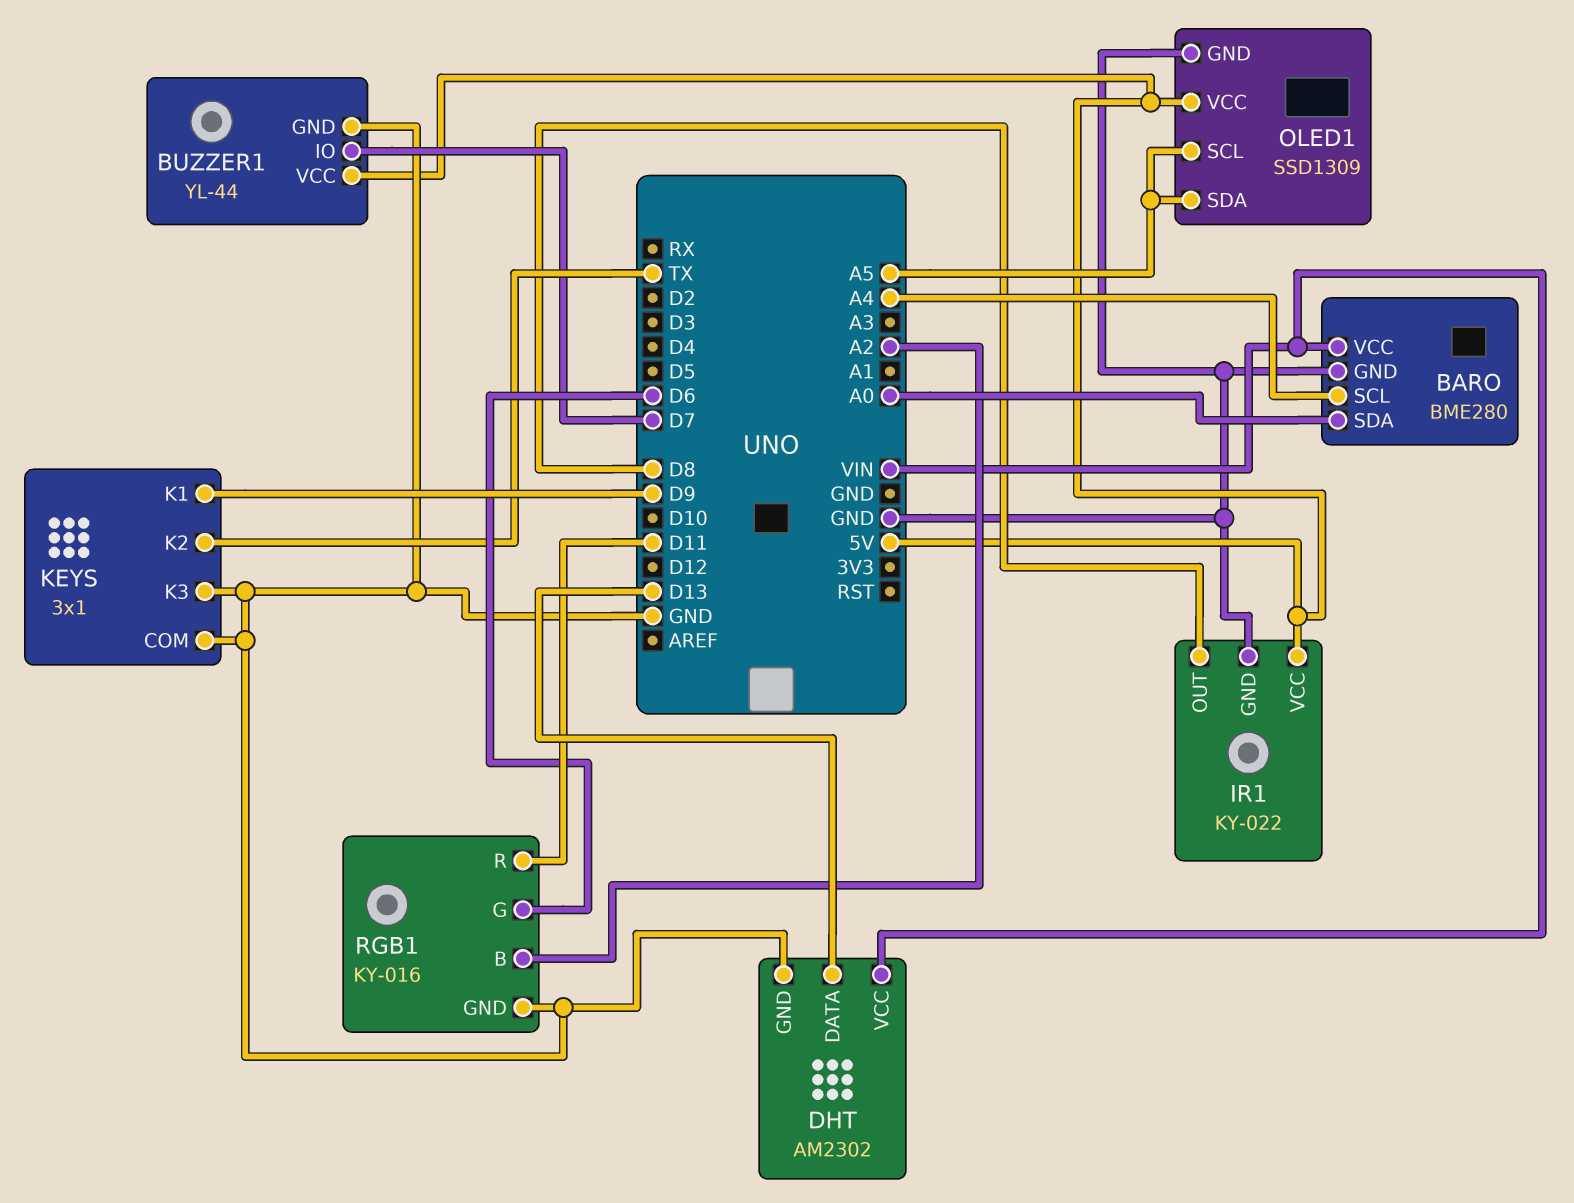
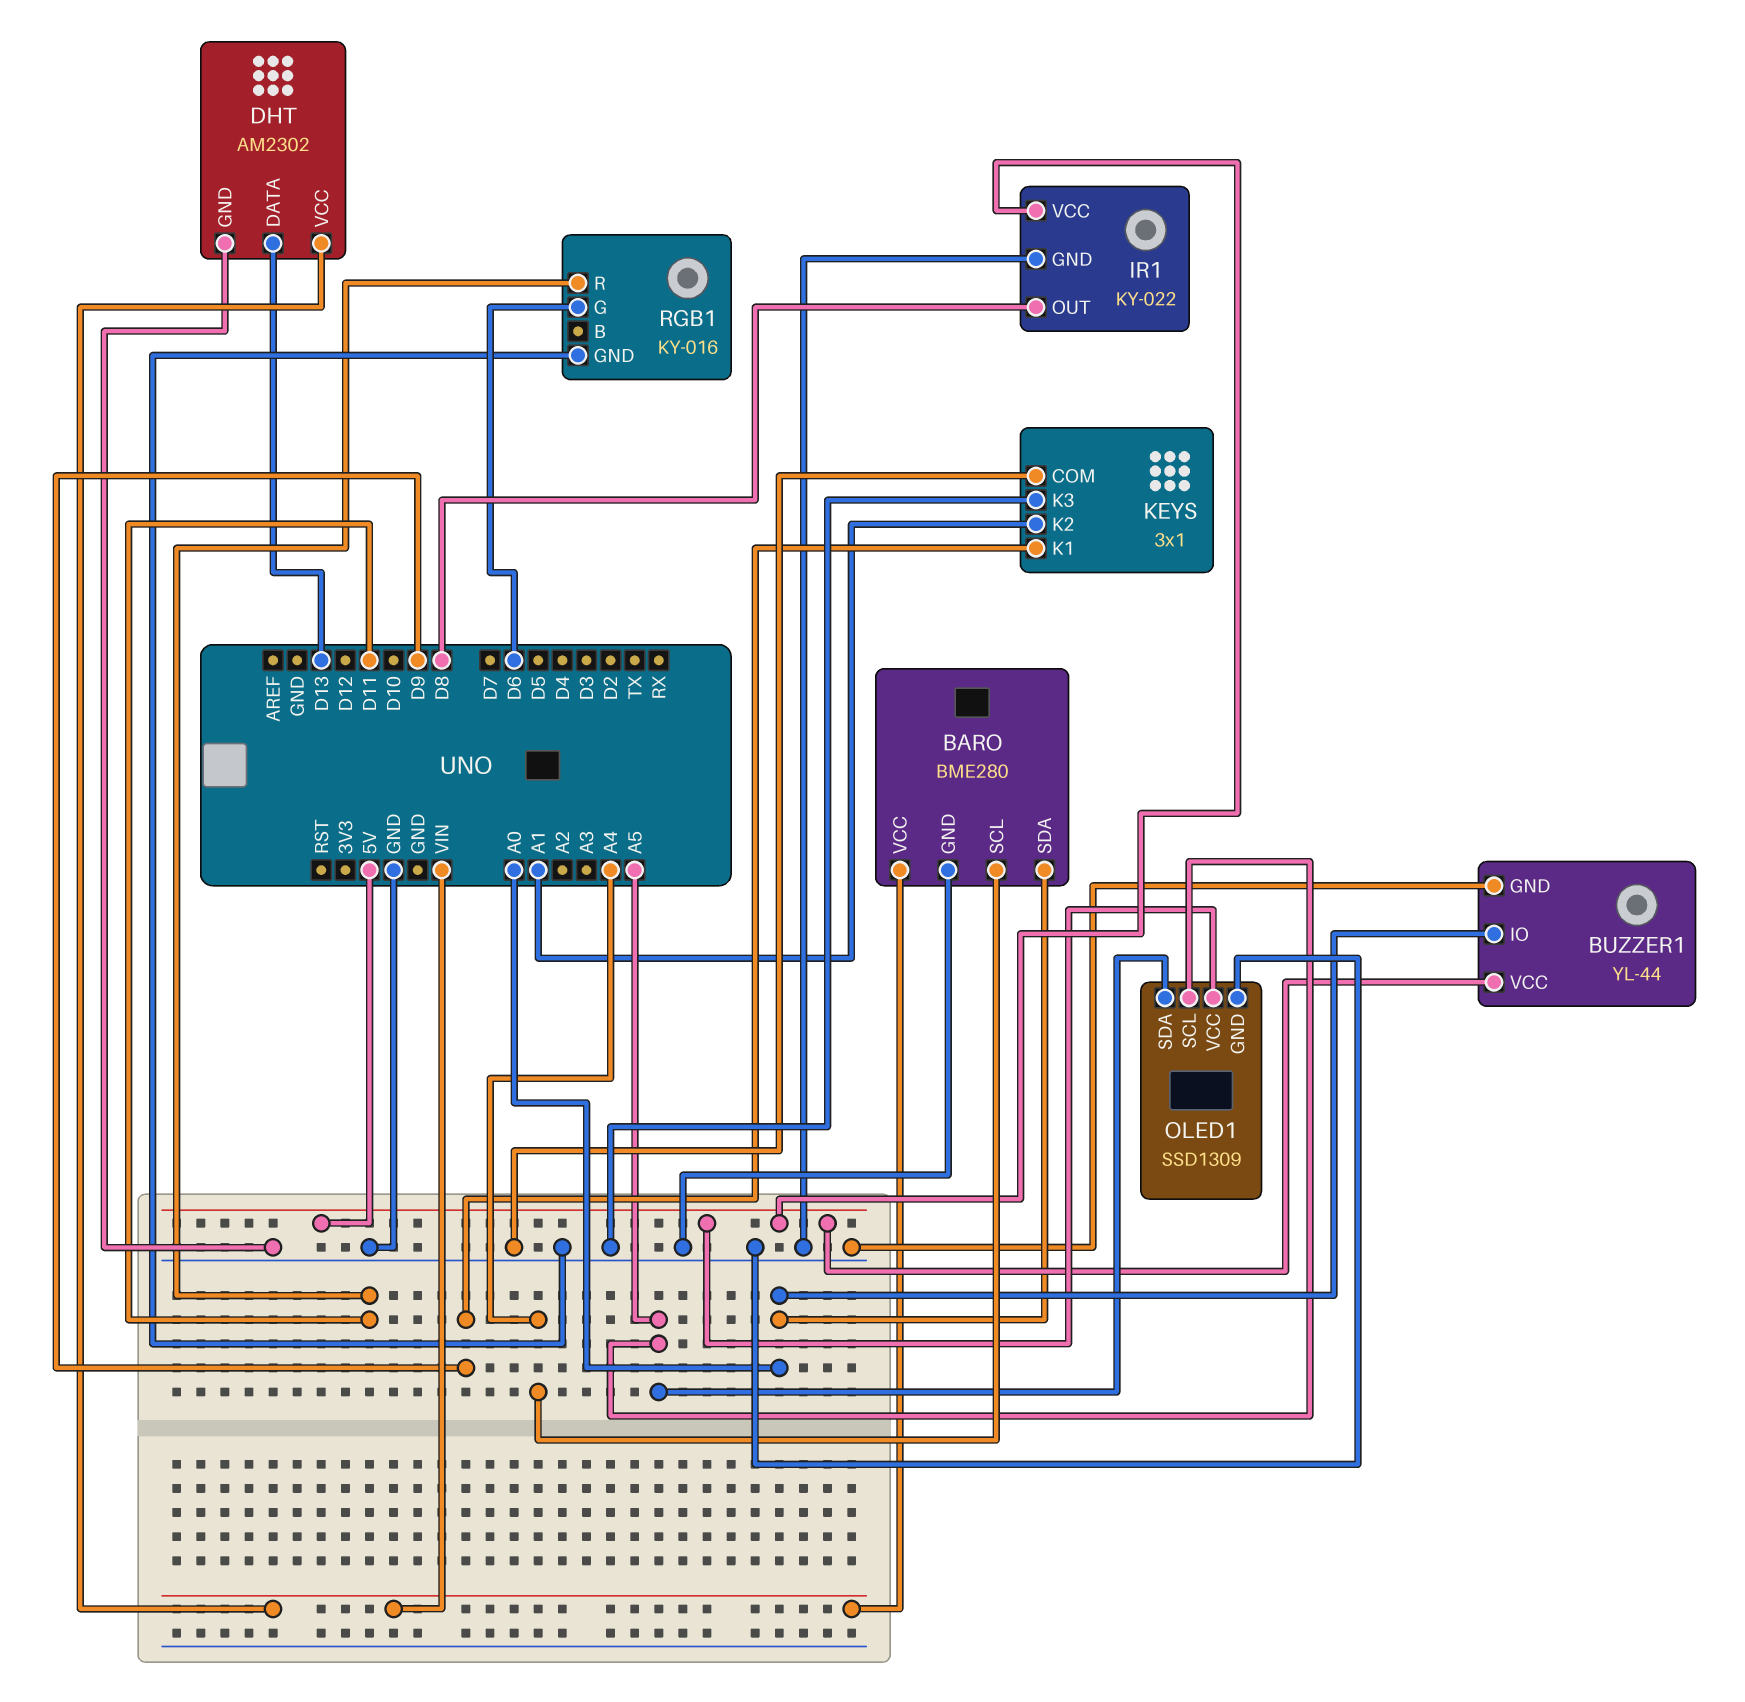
BUZZER1 pin IO: D7 -> A0
KEYS pin K2: TX -> A1
RGB1 pin B: A2 -> none

